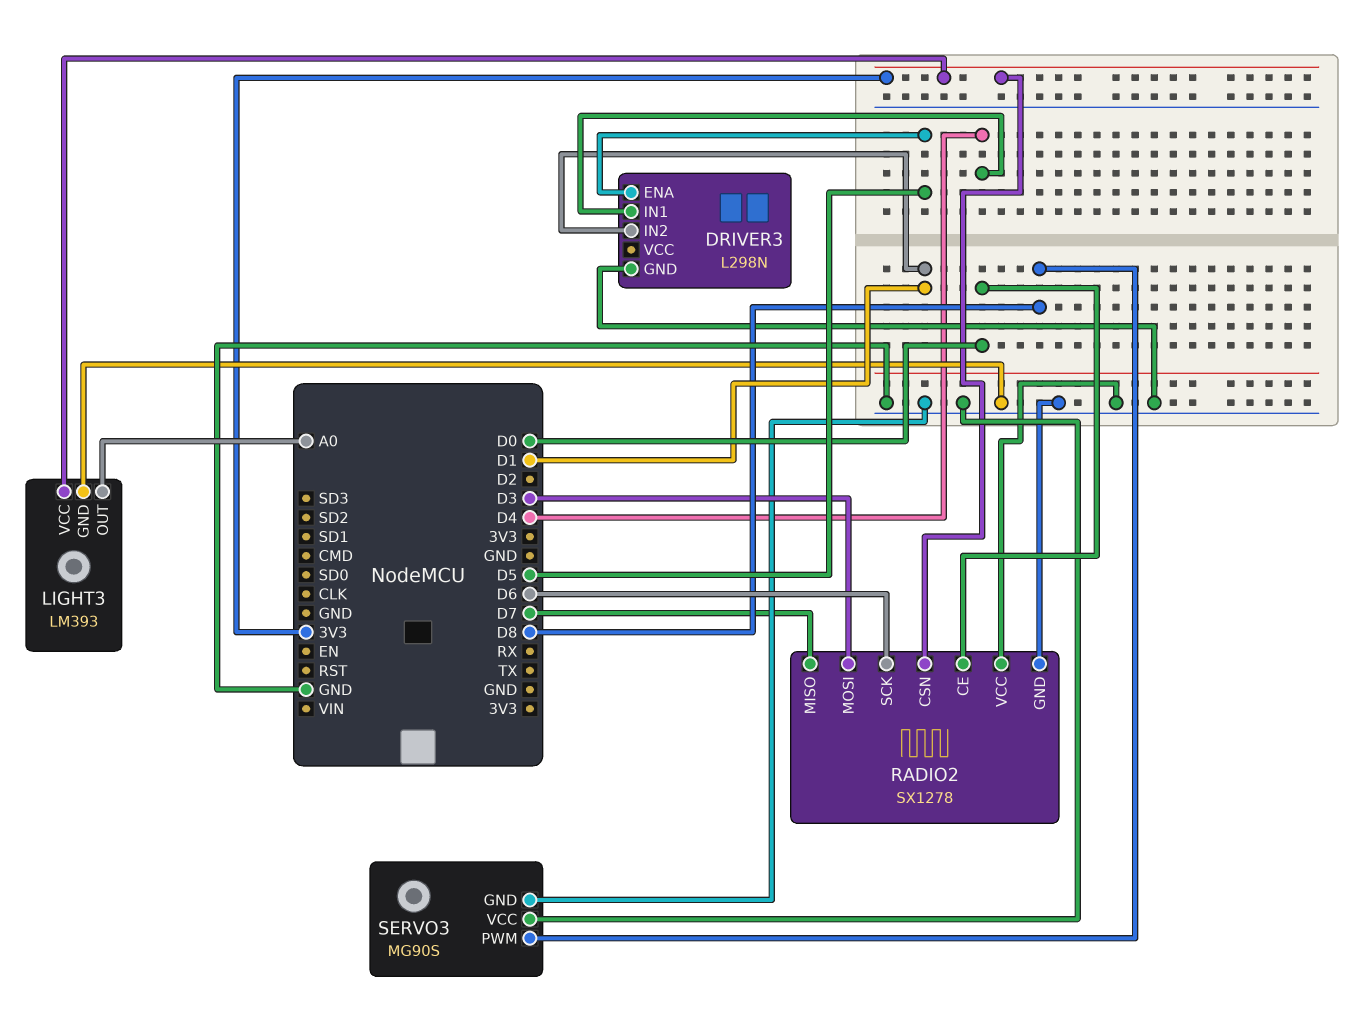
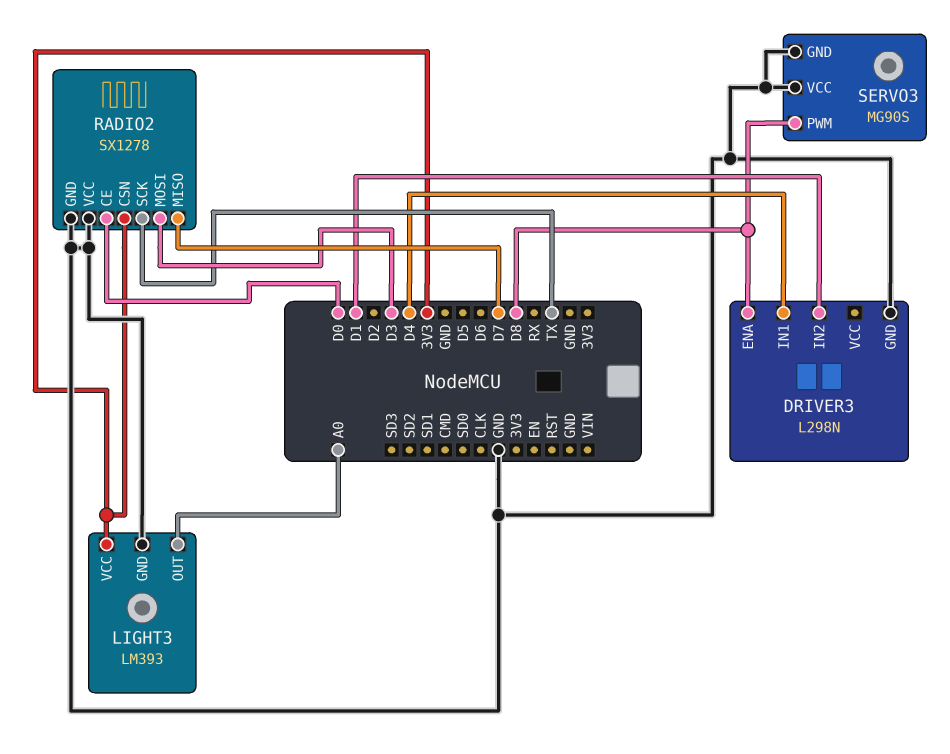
DRIVER3 pin ENA: D5 -> D8
RADIO2 pin SCK: D6 -> TX

